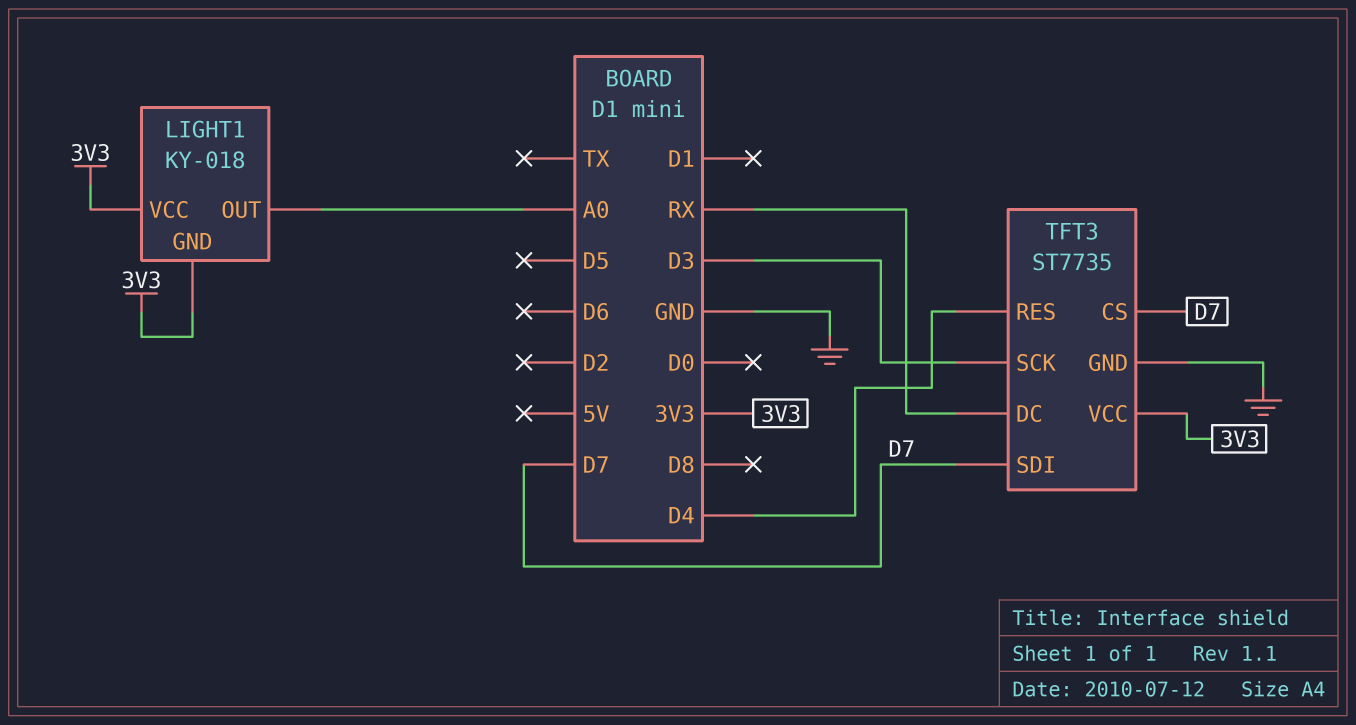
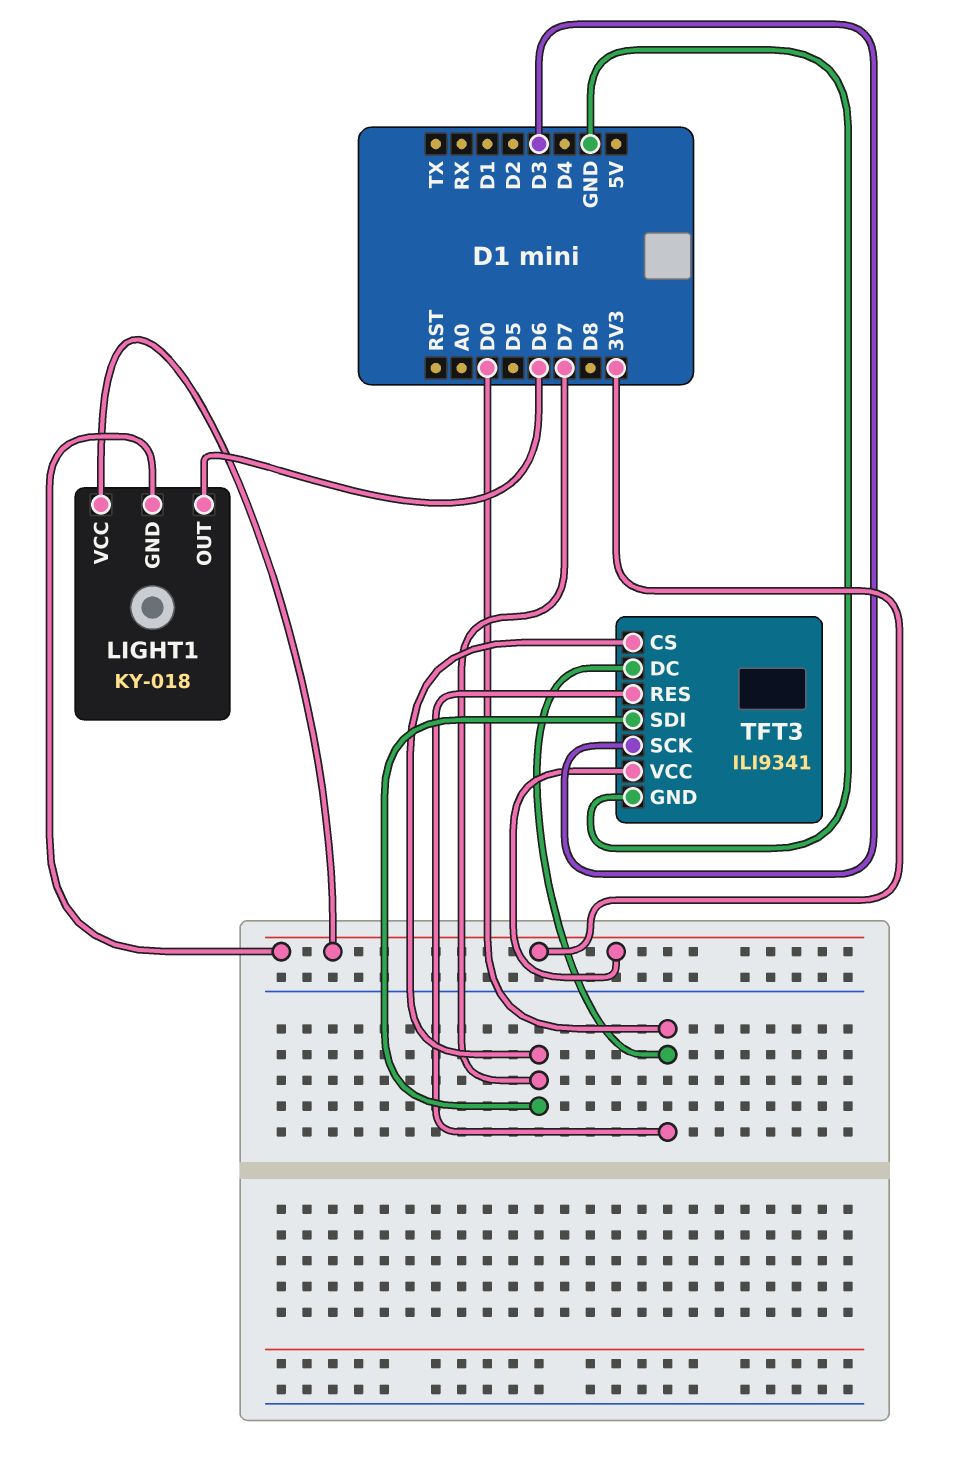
LIGHT1 pin OUT: A0 -> D6
TFT3: ST7735 -> ILI9341
TFT3 pin DC: RX -> D0
TFT3 pin RES: D4 -> D0

